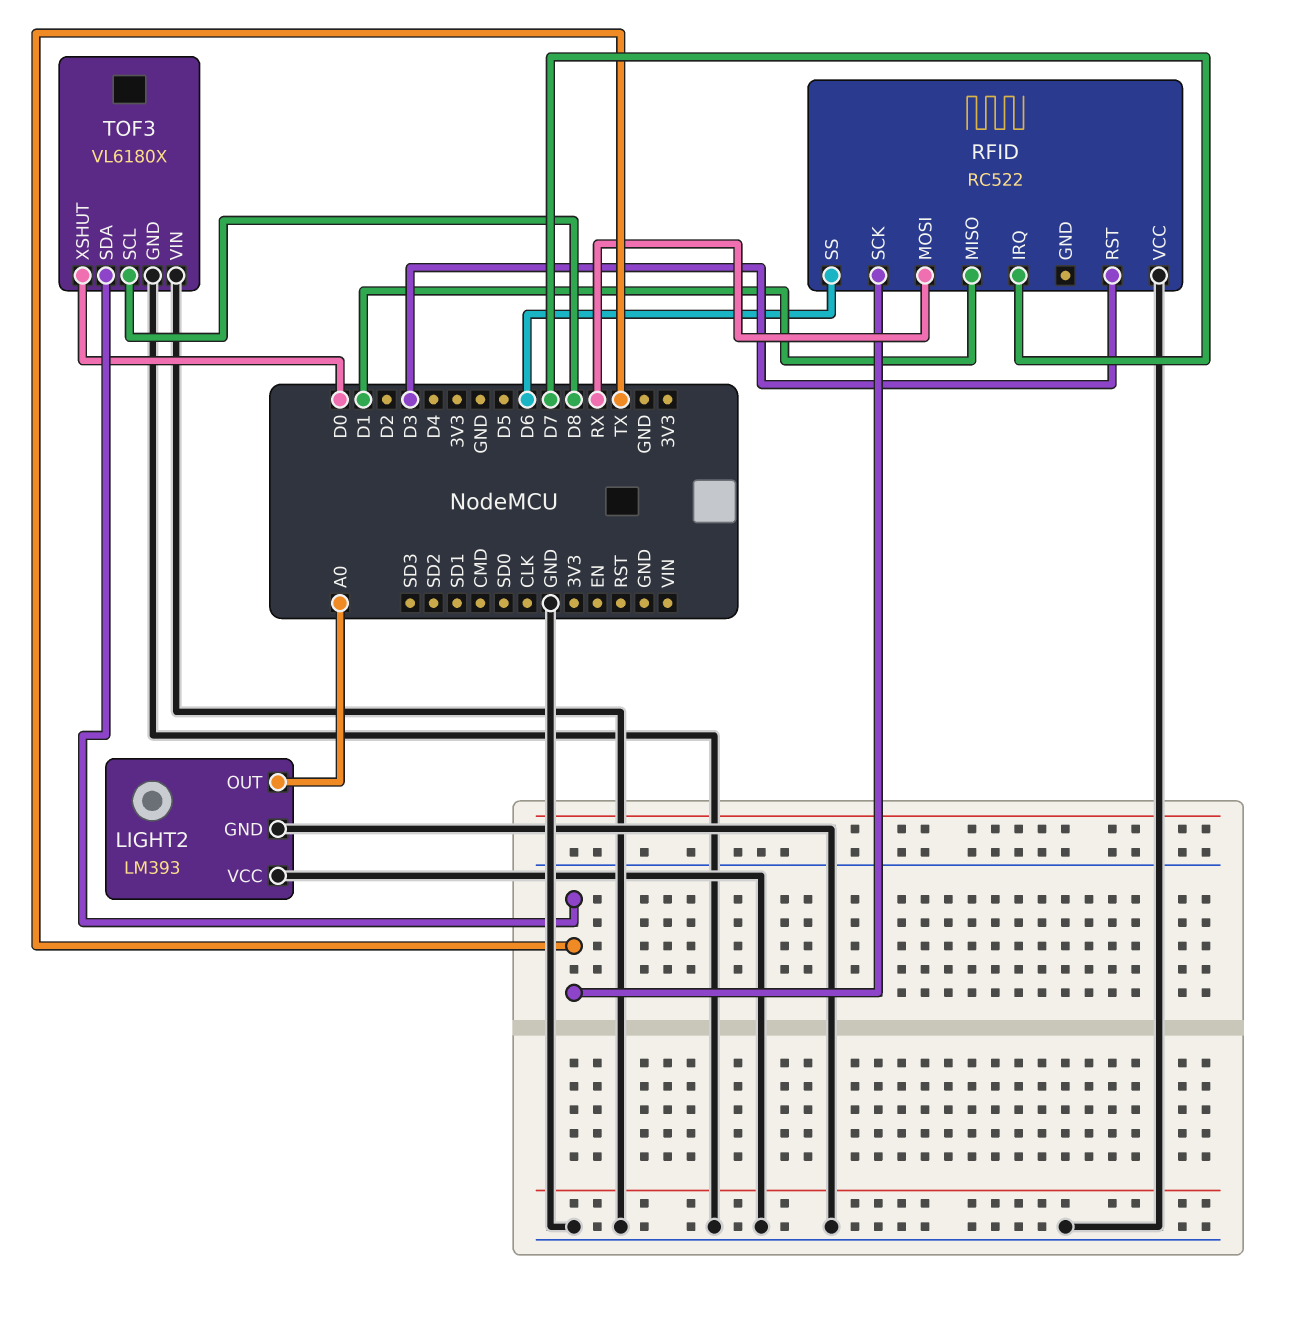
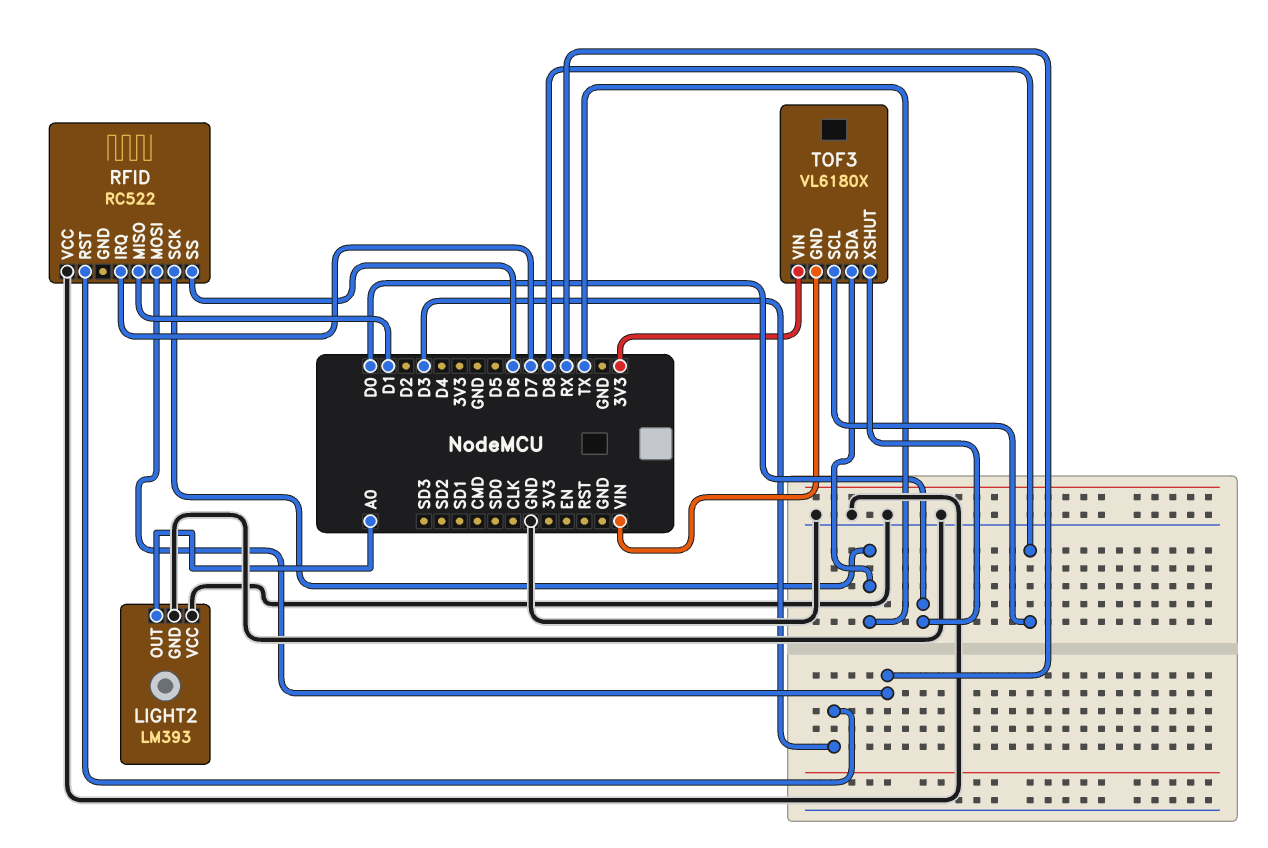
TOF3 pin GND: GND -> VIN
TOF3 pin VIN: GND -> 3V3

